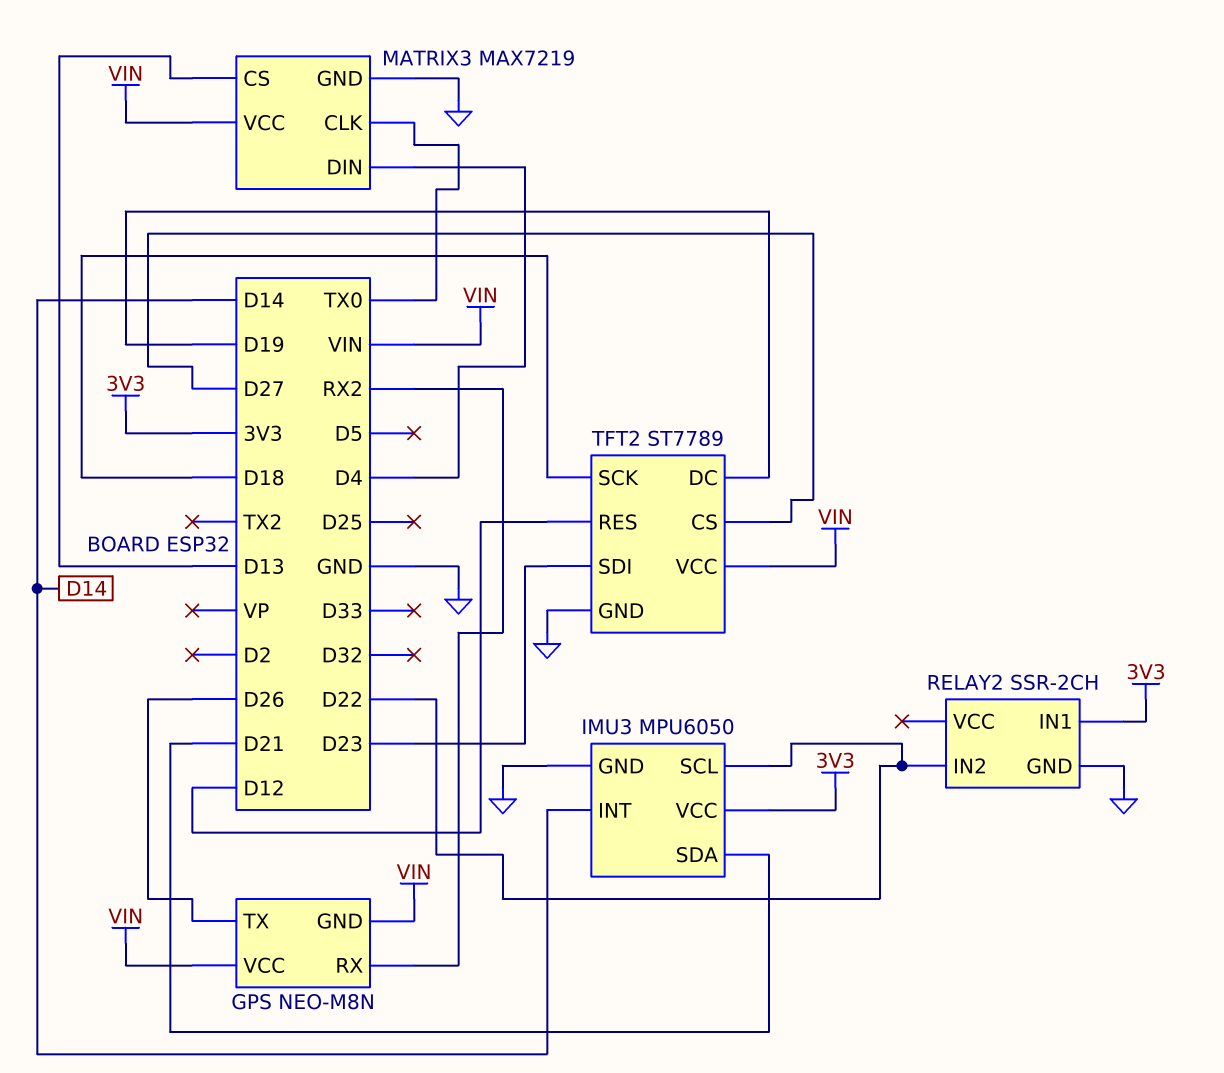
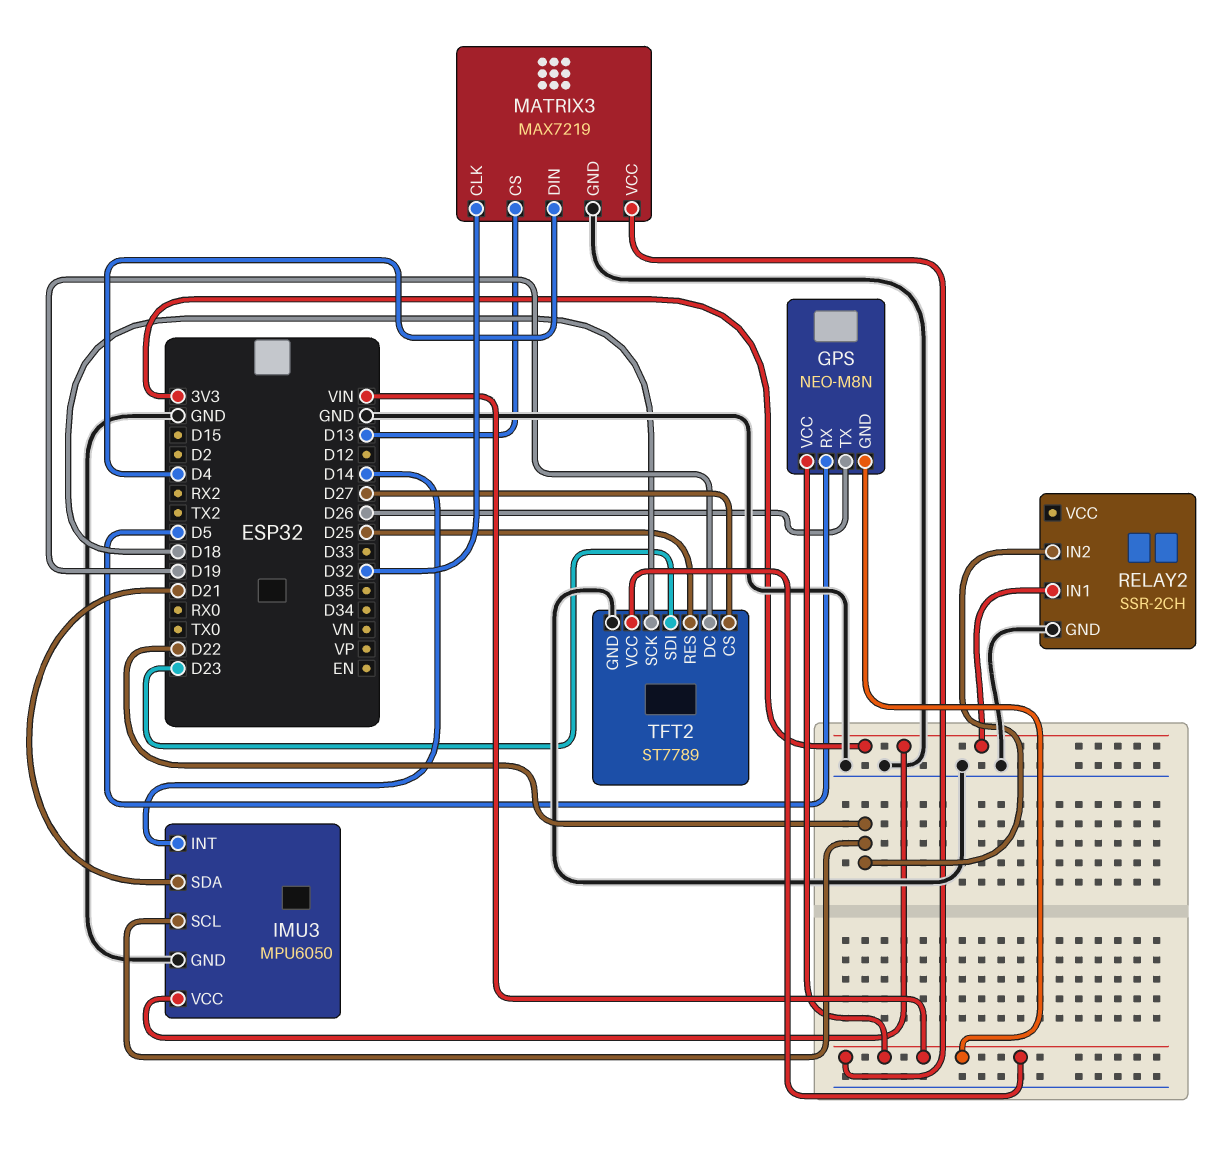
GPS pin RX: RX2 -> D5
MATRIX3 pin CLK: TX0 -> D32
TFT2 pin RES: D12 -> D25

